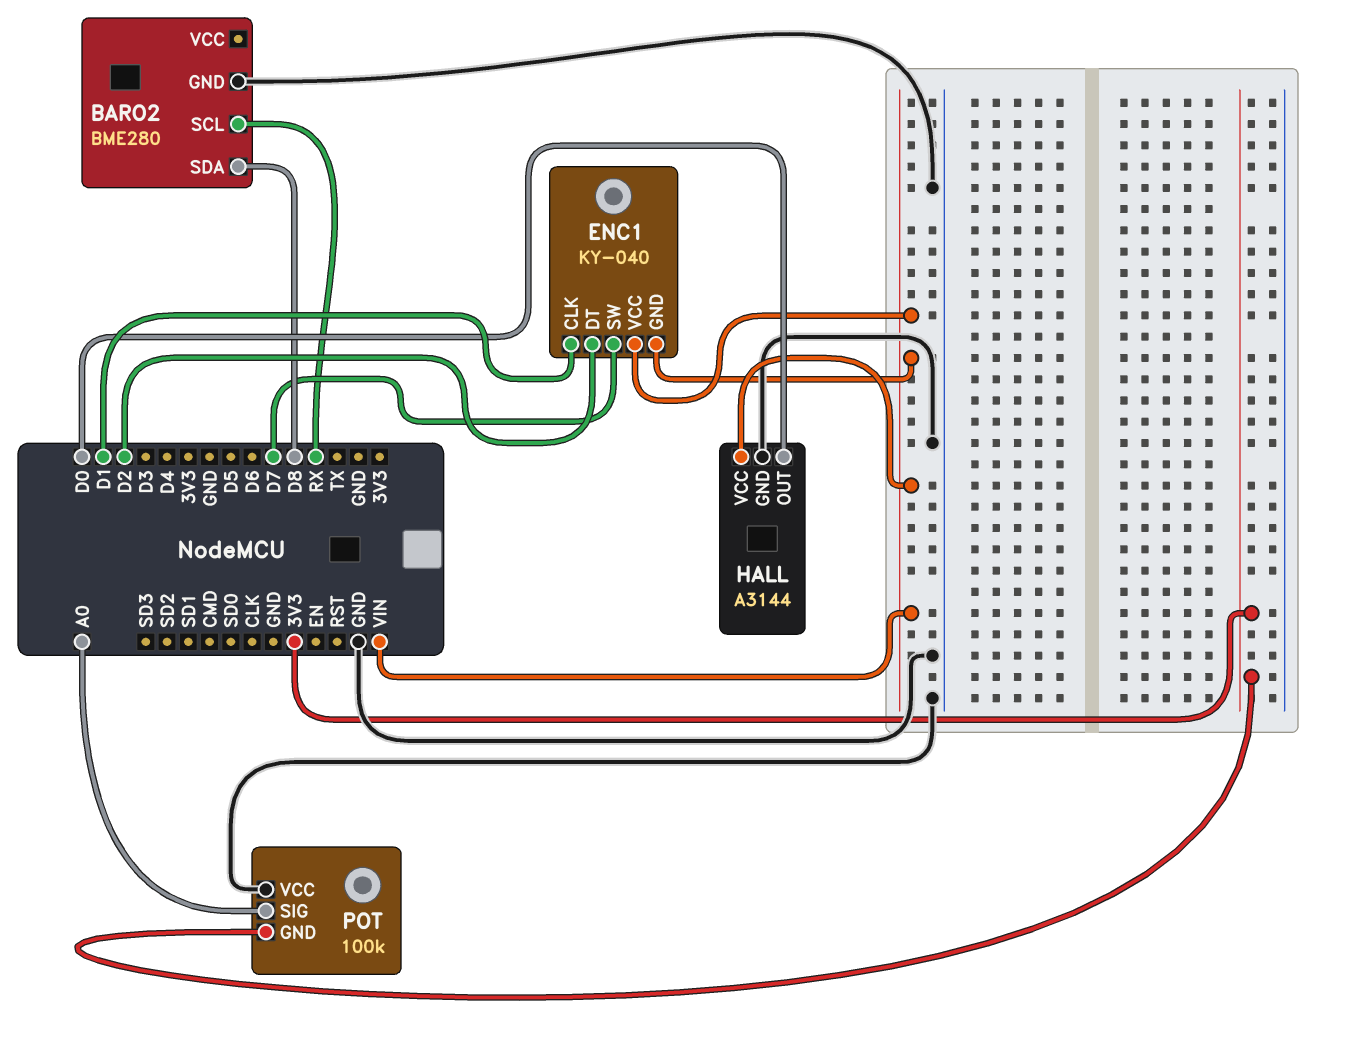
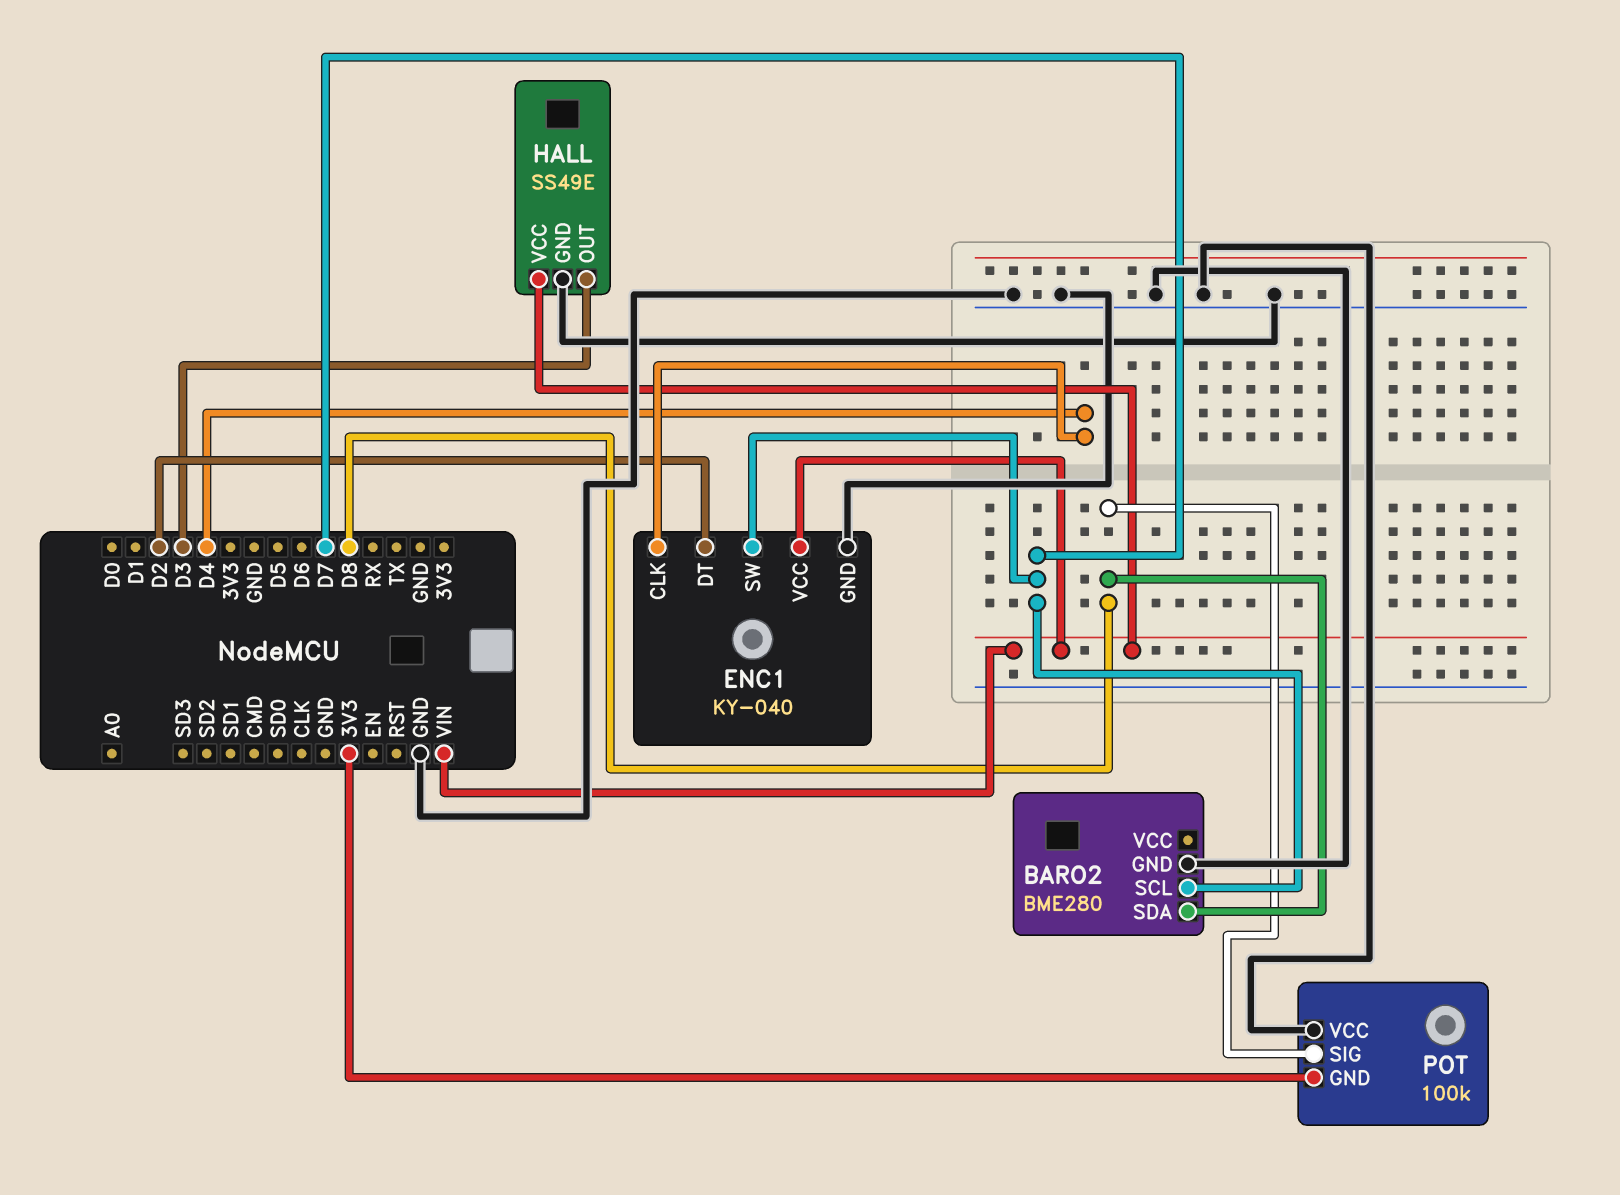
BARO2 pin SCL: RX -> D7
ENC1 pin CLK: D1 -> D4
ENC1 pin GND: VIN -> GND
HALL: A3144 -> SS49E
HALL pin OUT: D0 -> D3
POT pin SIG: A0 -> D8

